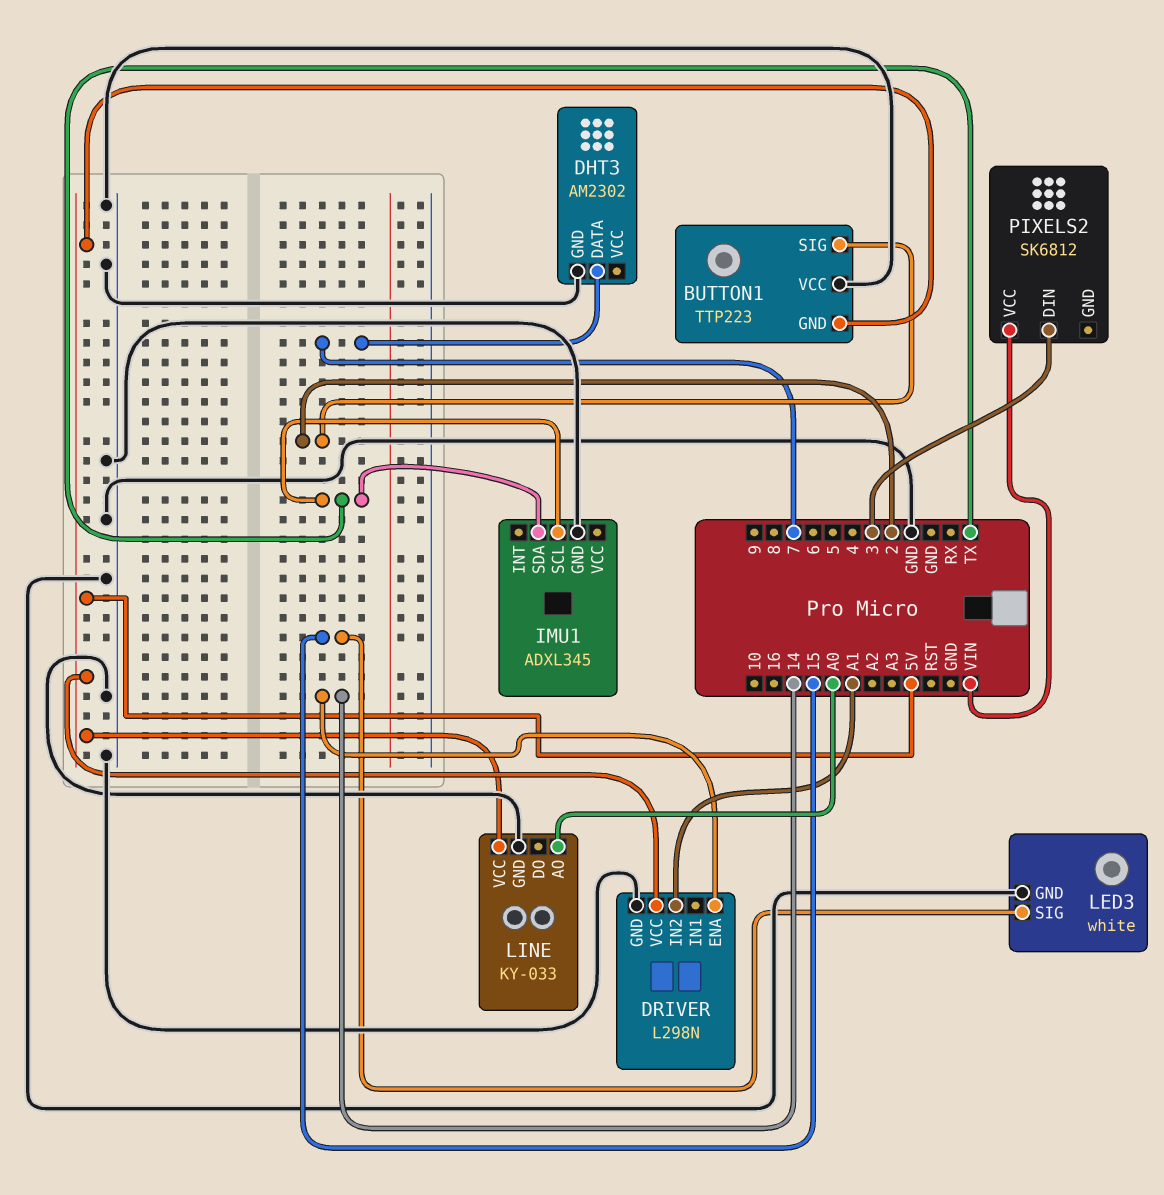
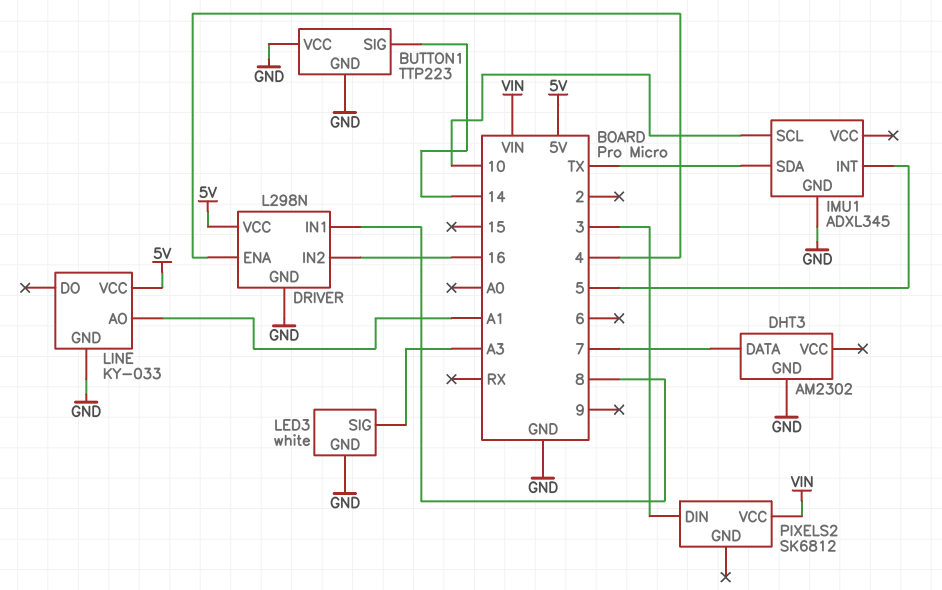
BUTTON1 pin GND: 5V -> GND
BUTTON1 pin SIG: 2 -> 14
DRIVER pin ENA: 14 -> 4
DRIVER pin IN1: none -> 8
DRIVER pin IN2: A1 -> 16
IMU1 pin INT: none -> 5
IMU1 pin SCL: TX -> 10
LED3 pin SIG: 15 -> A3
LINE pin AO: A0 -> A1

